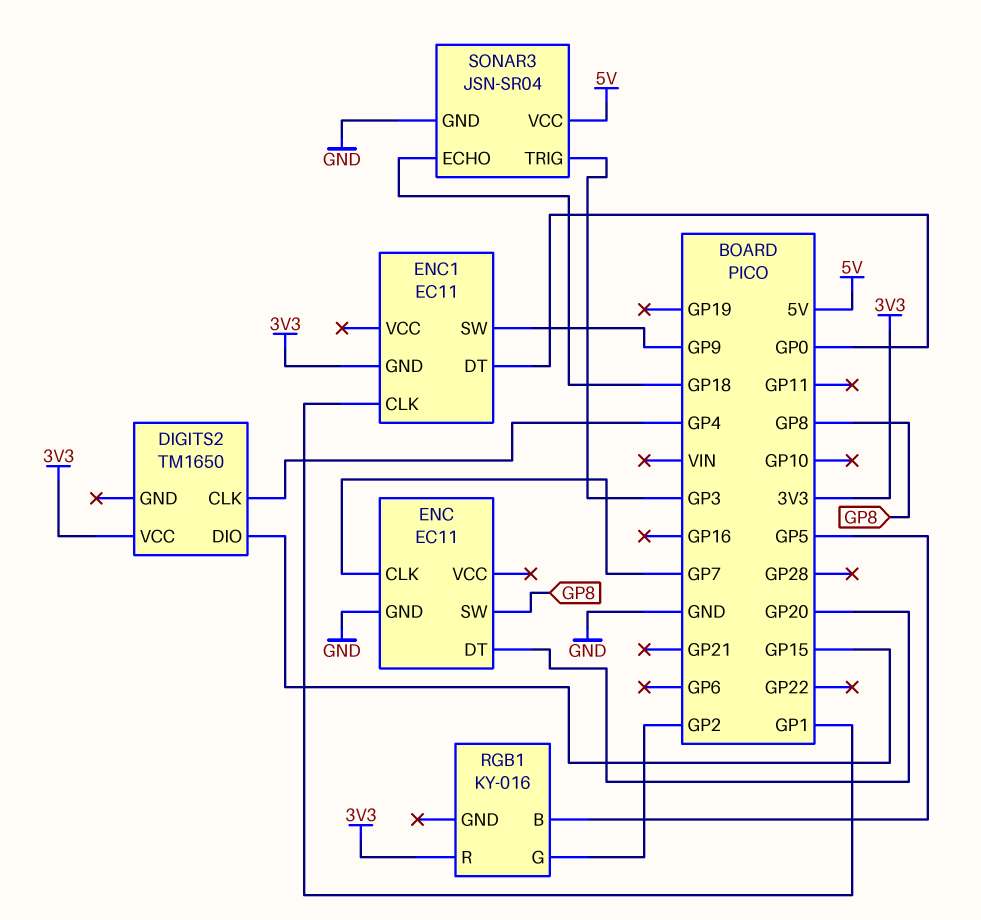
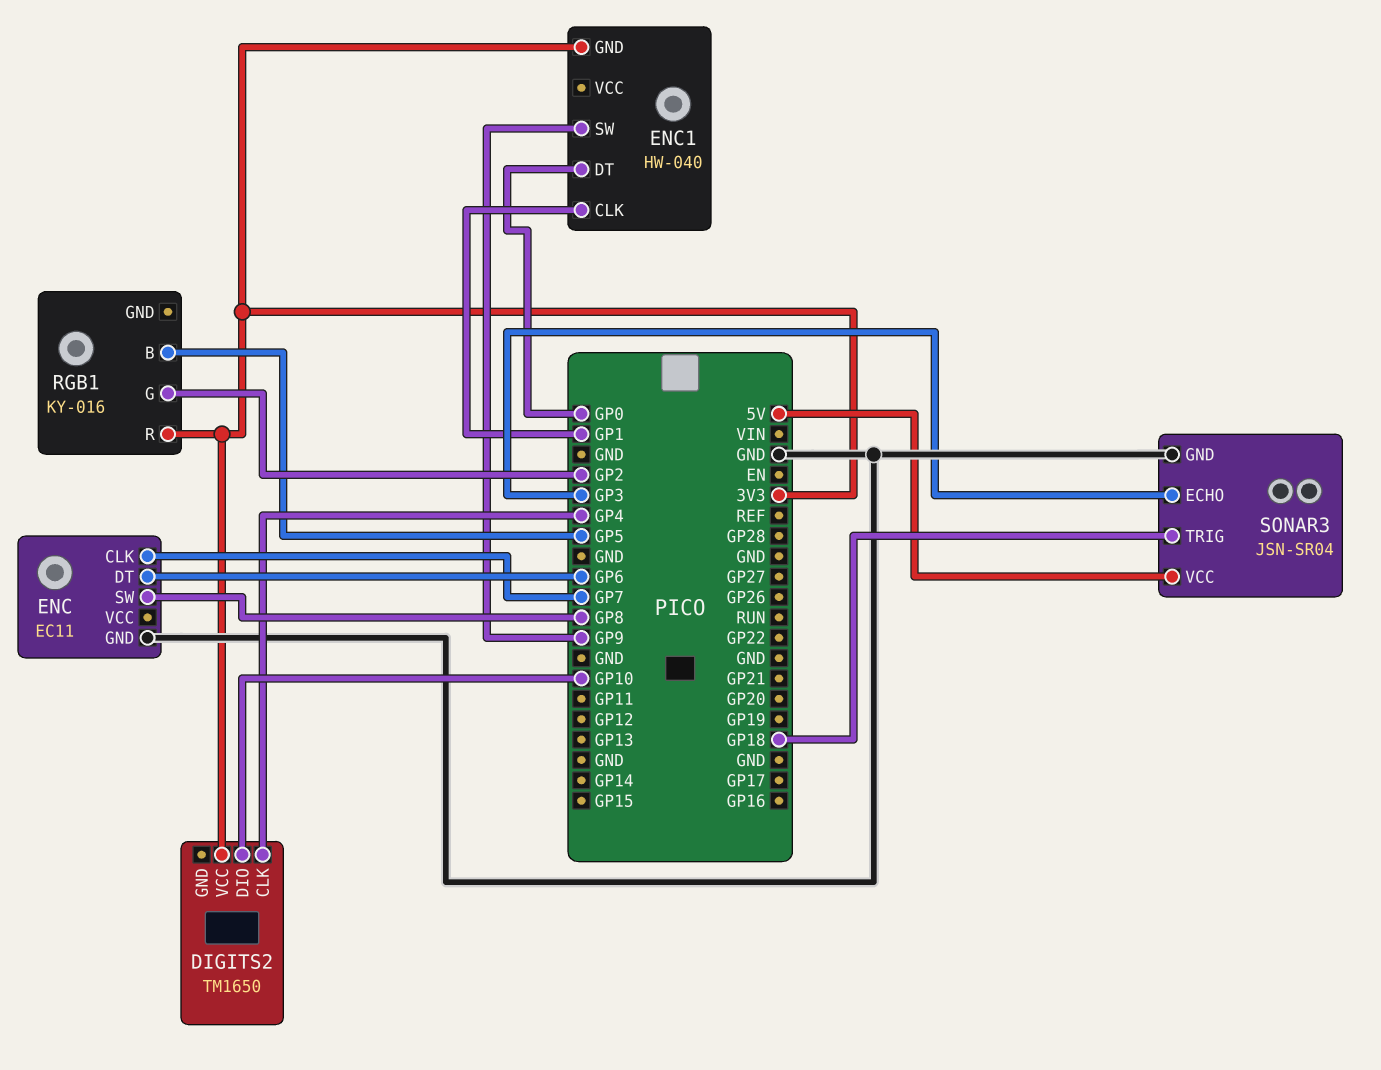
DIGITS2 pin DIO: GP15 -> GP10
ENC pin DT: GP20 -> GP6
ENC1: EC11 -> HW-040
SONAR3 pin ECHO: GP18 -> GP3
SONAR3 pin TRIG: GP3 -> GP18

